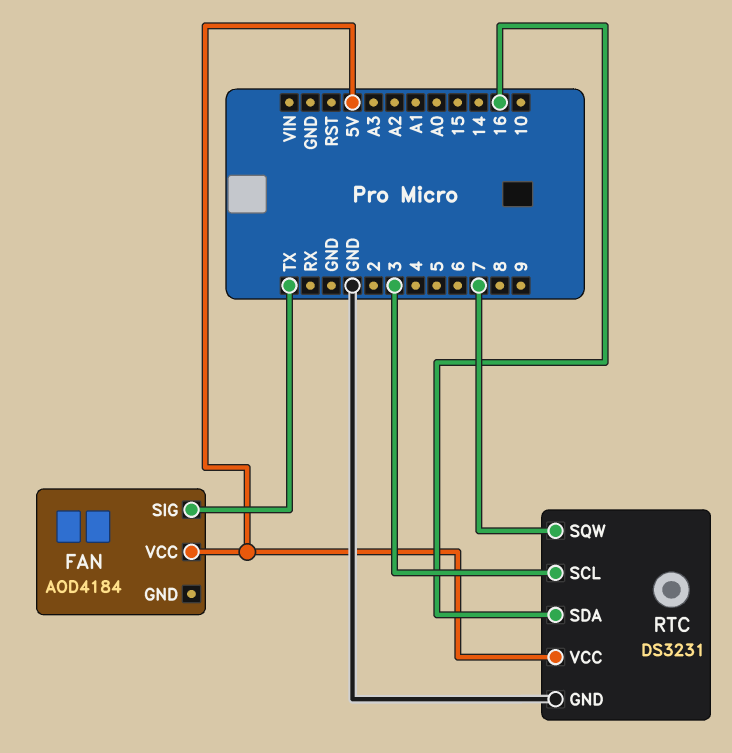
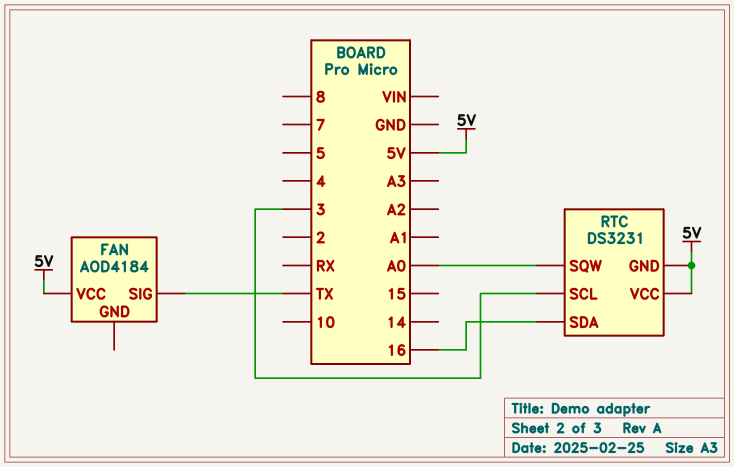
RTC pin GND: GND -> 5V
RTC pin SQW: 7 -> A0

